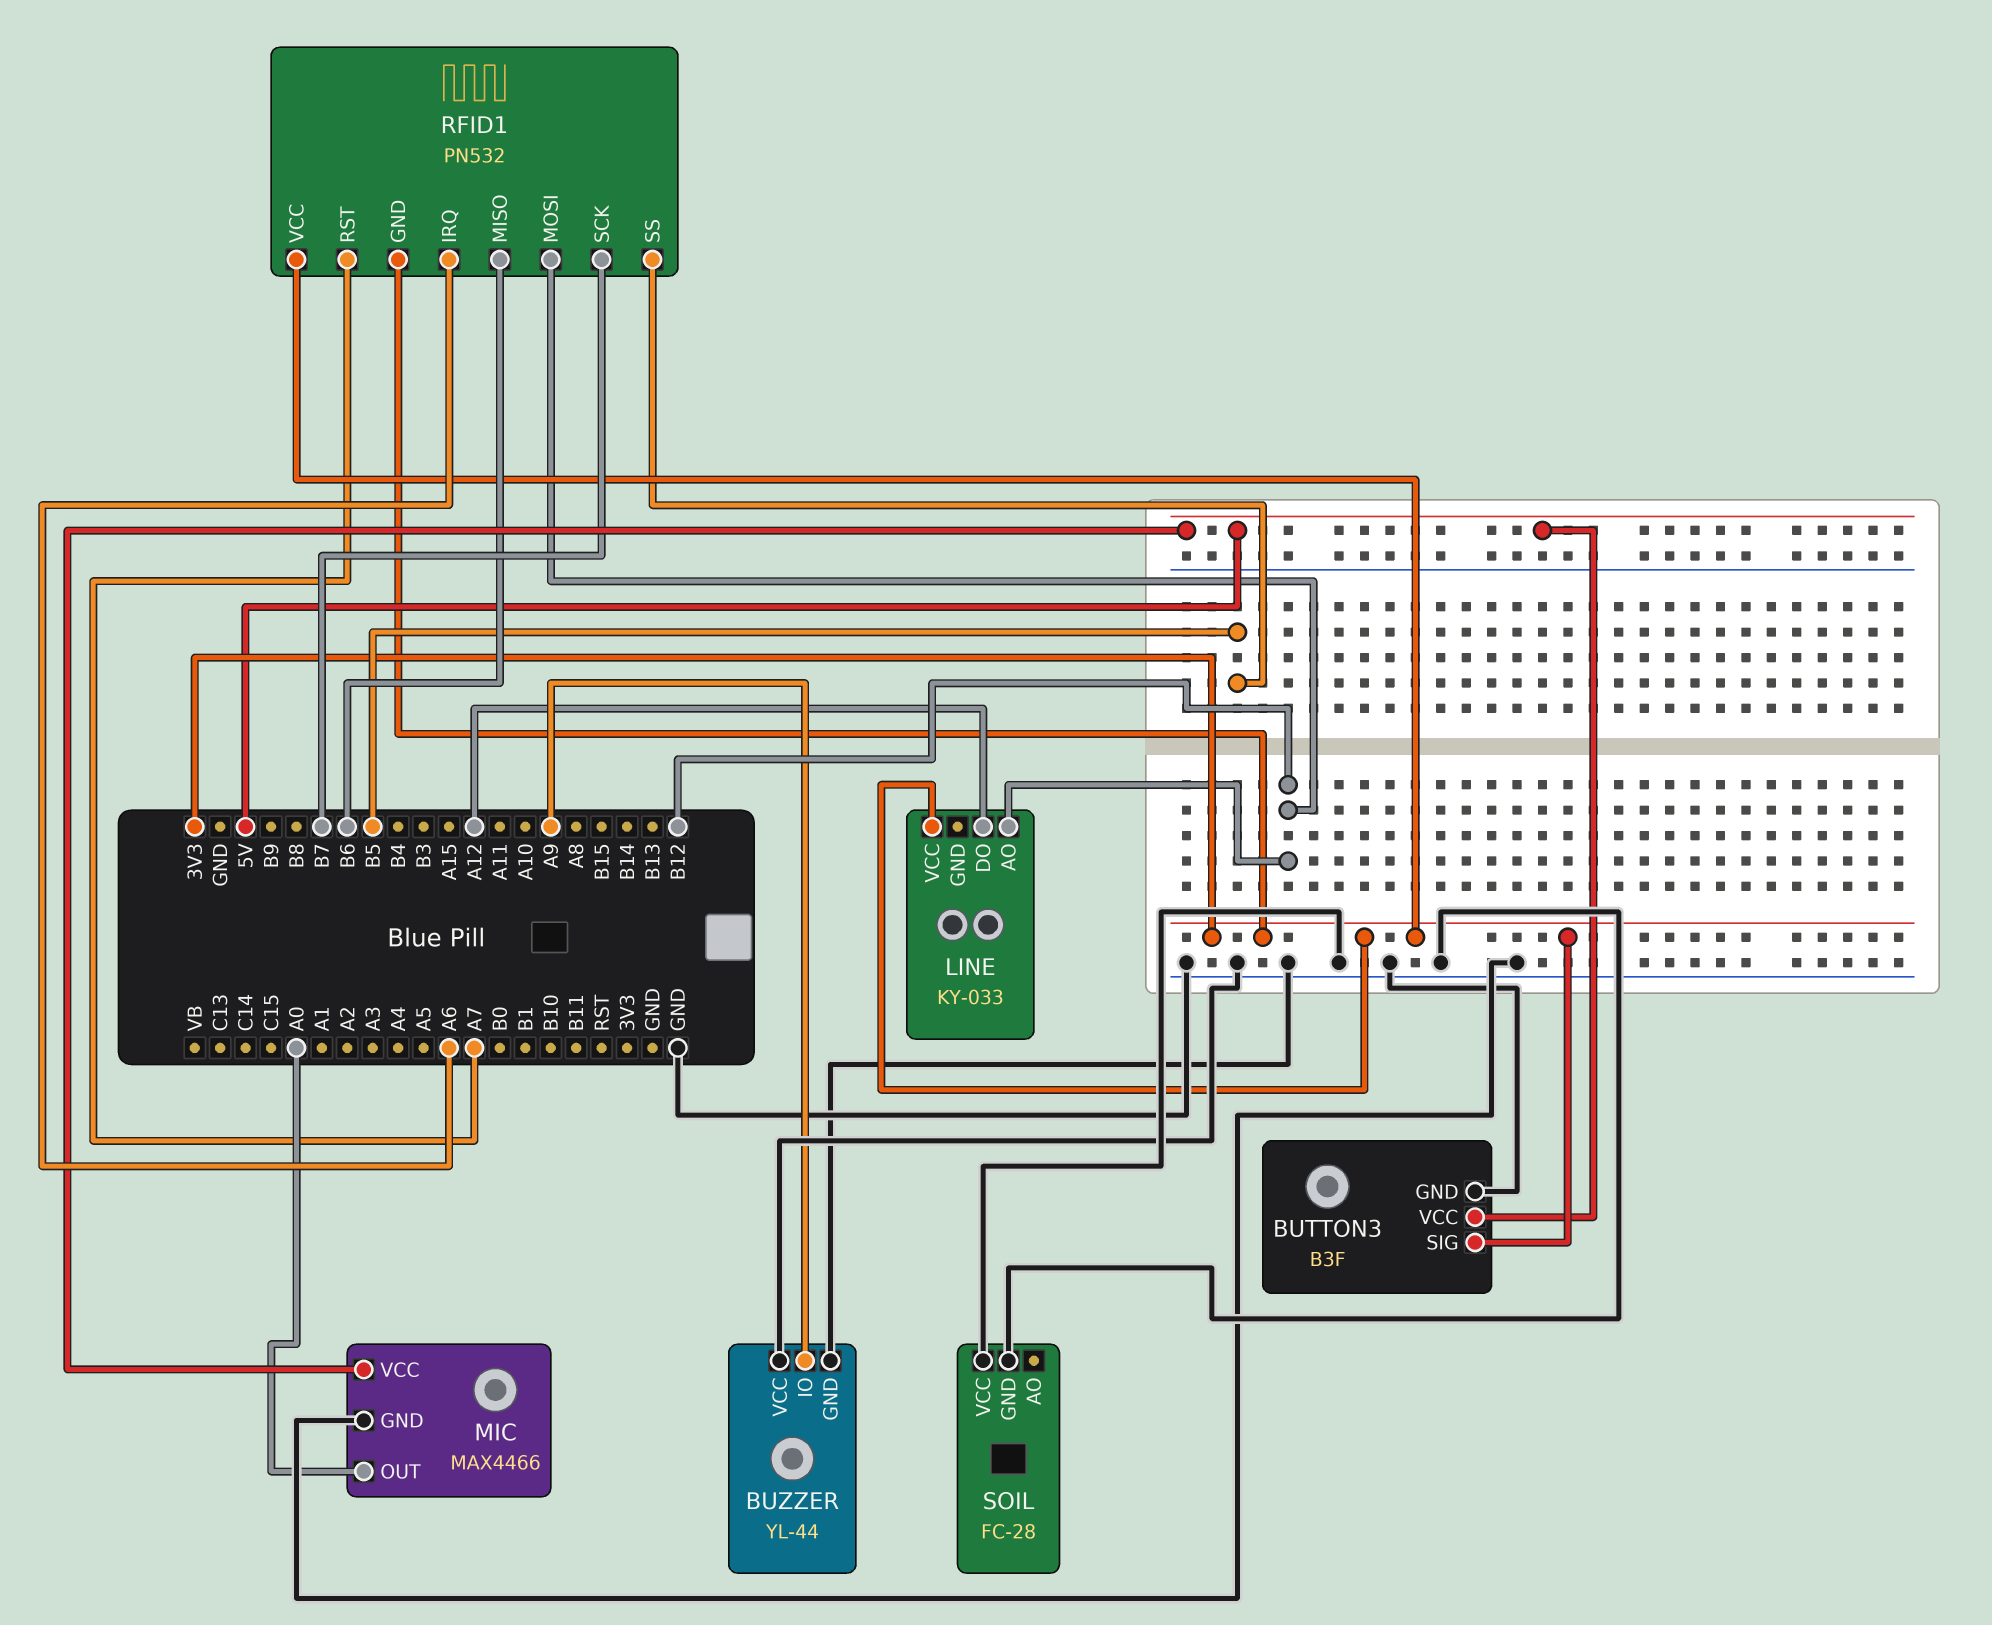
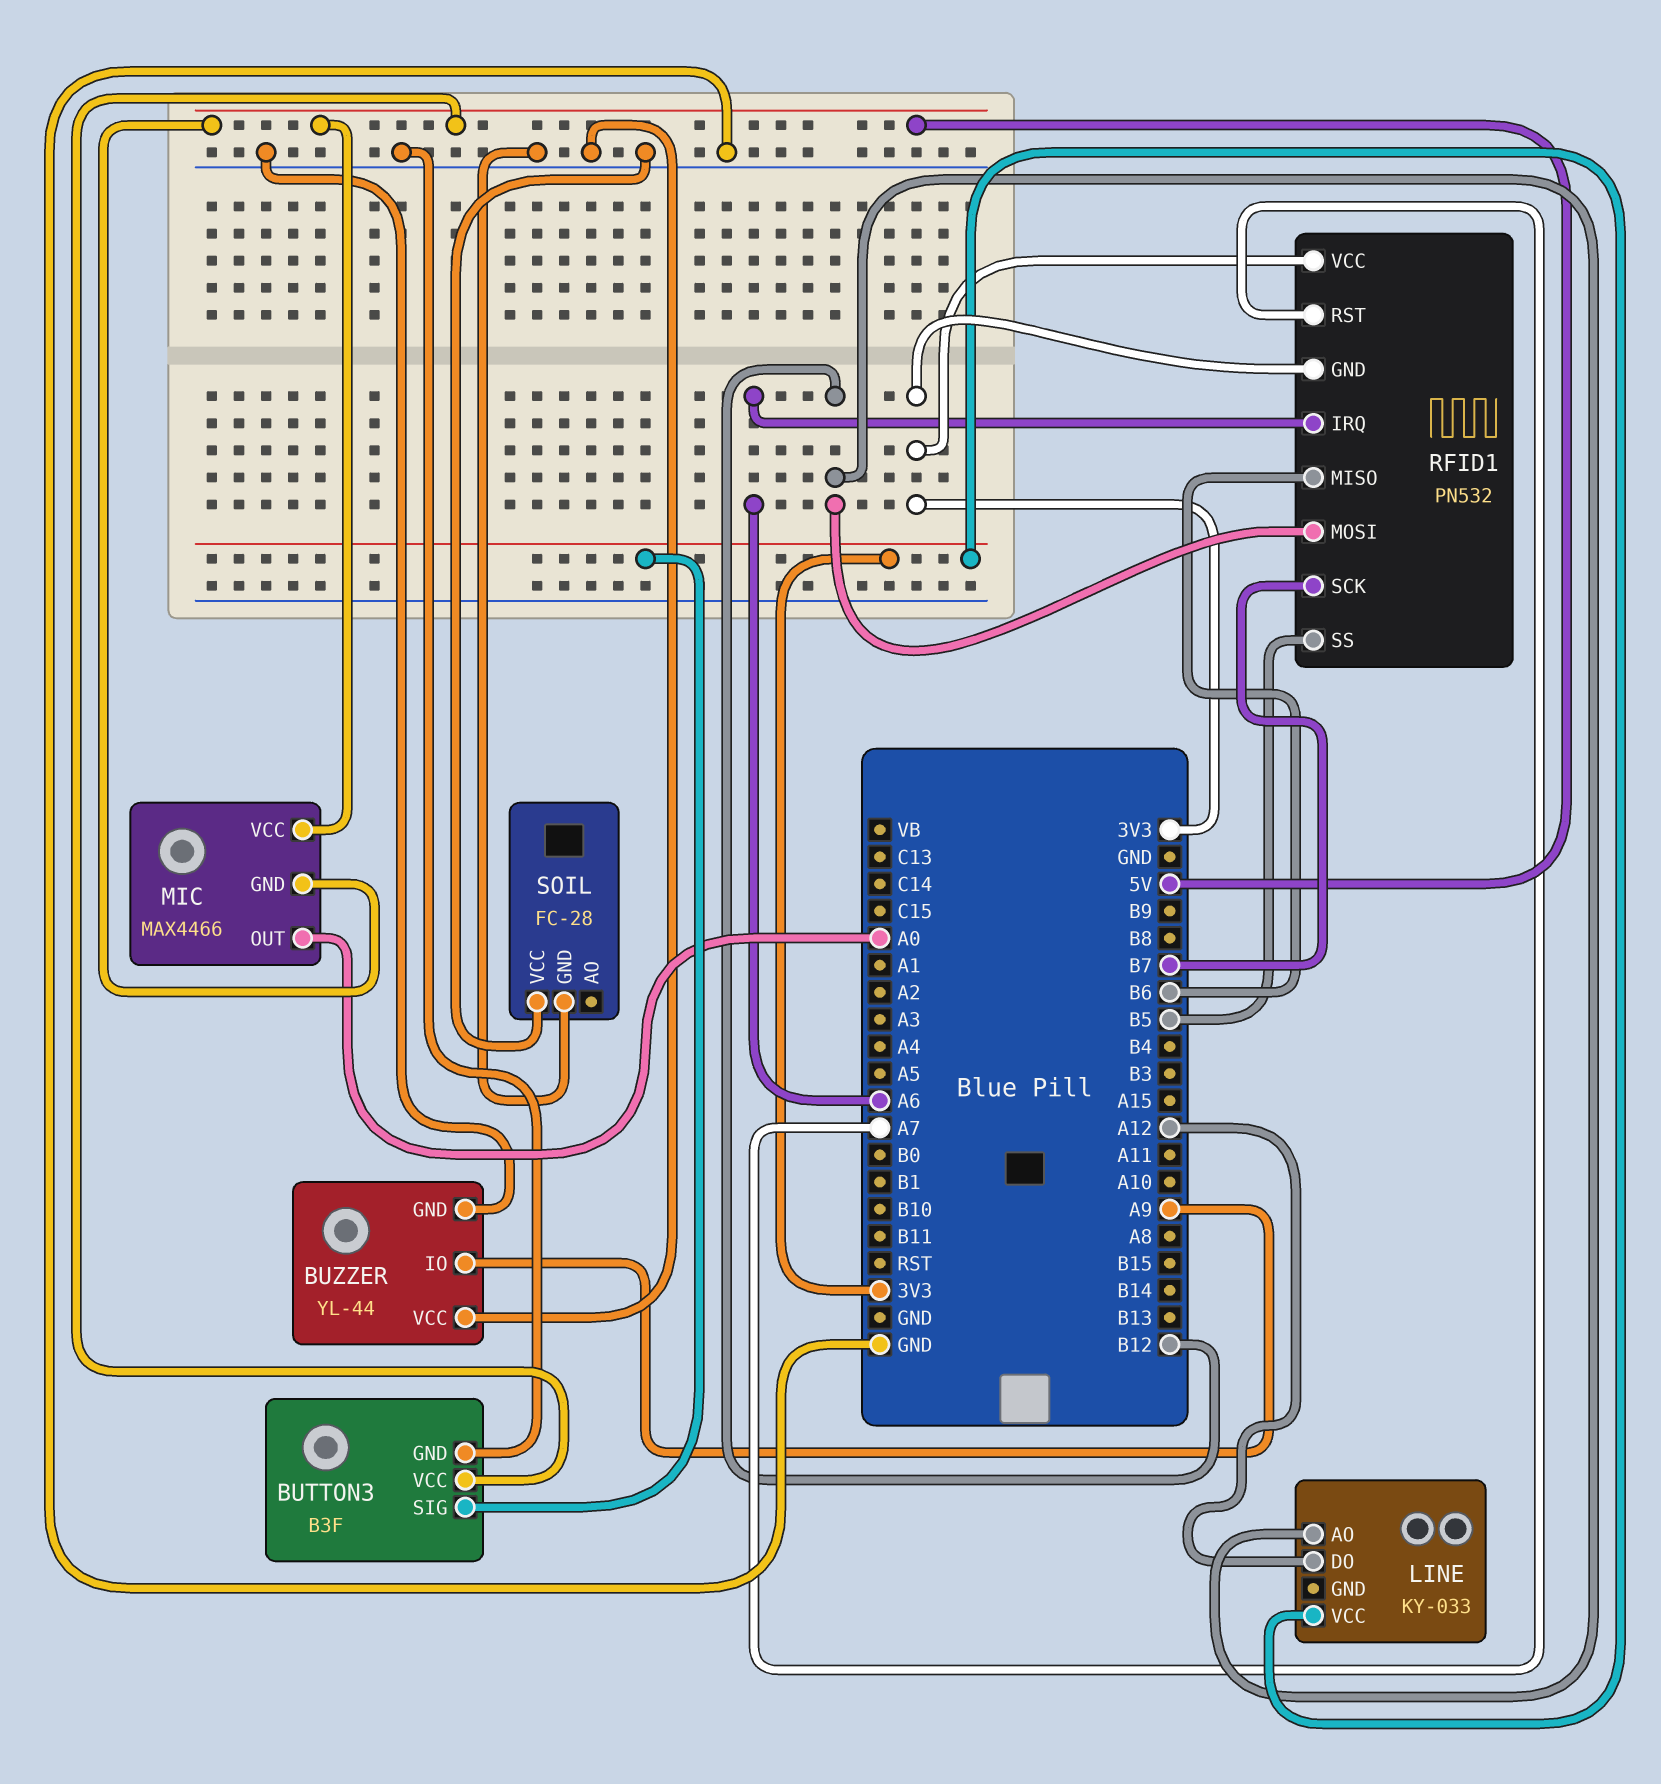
MIC pin GND: GND -> 5V

